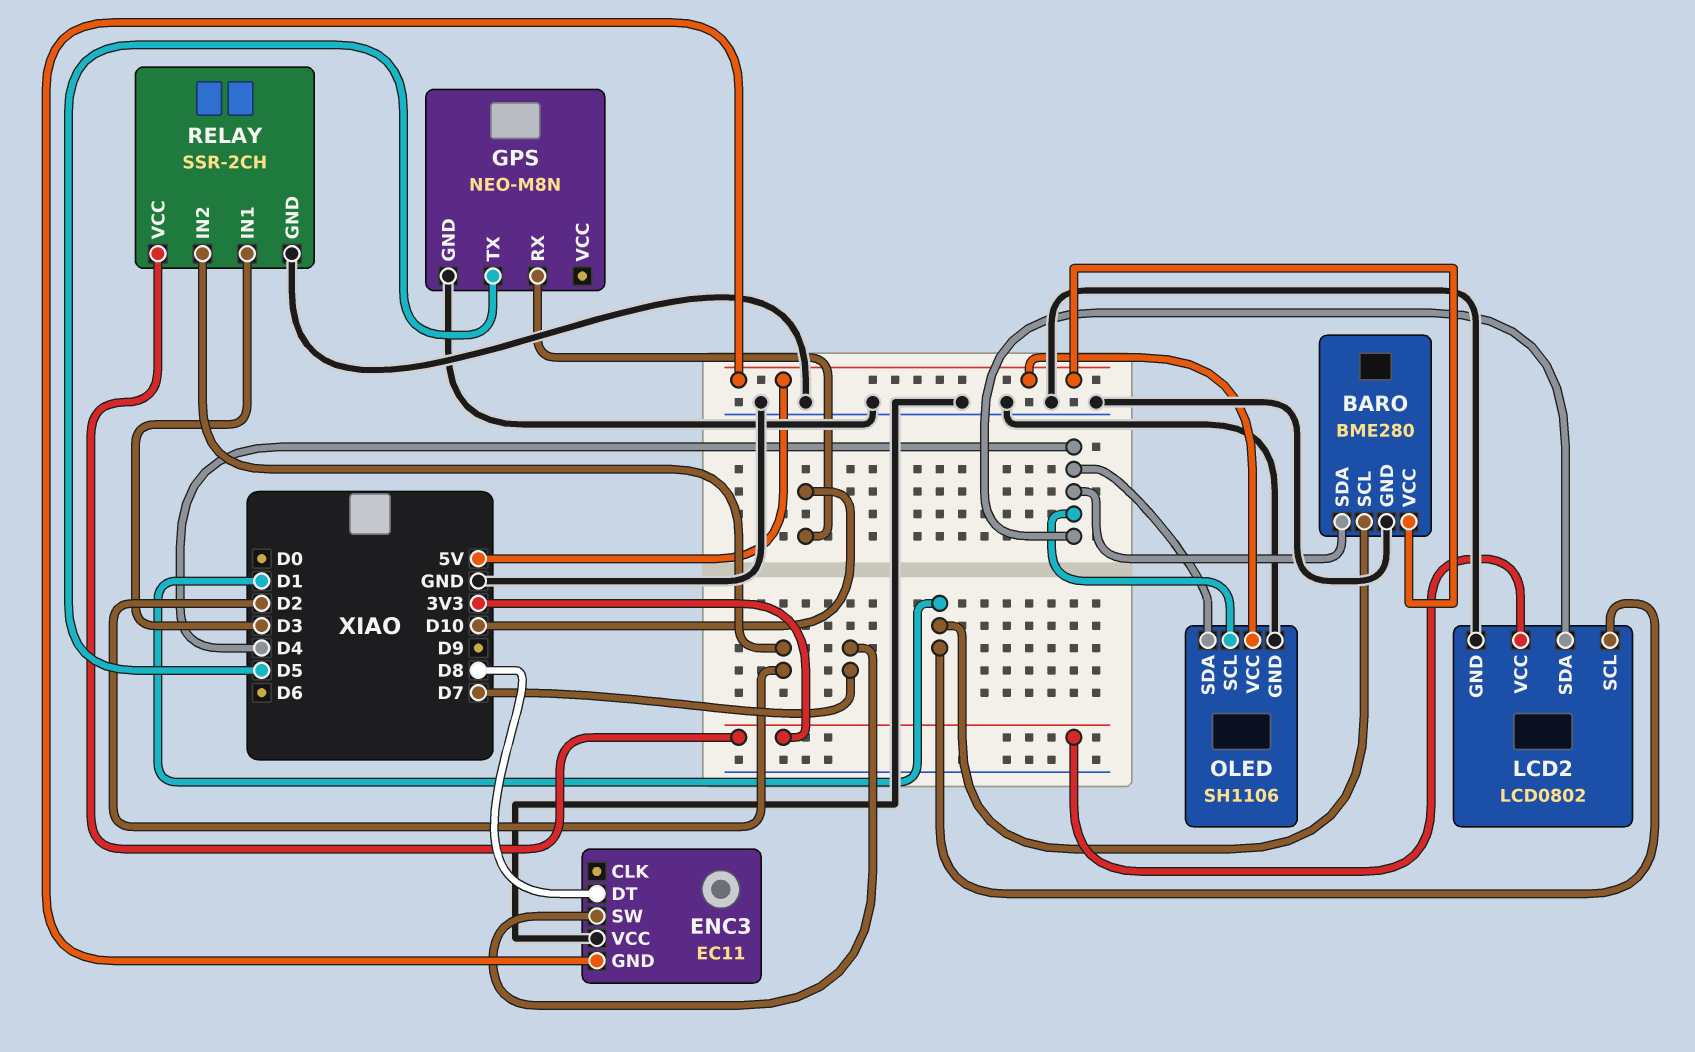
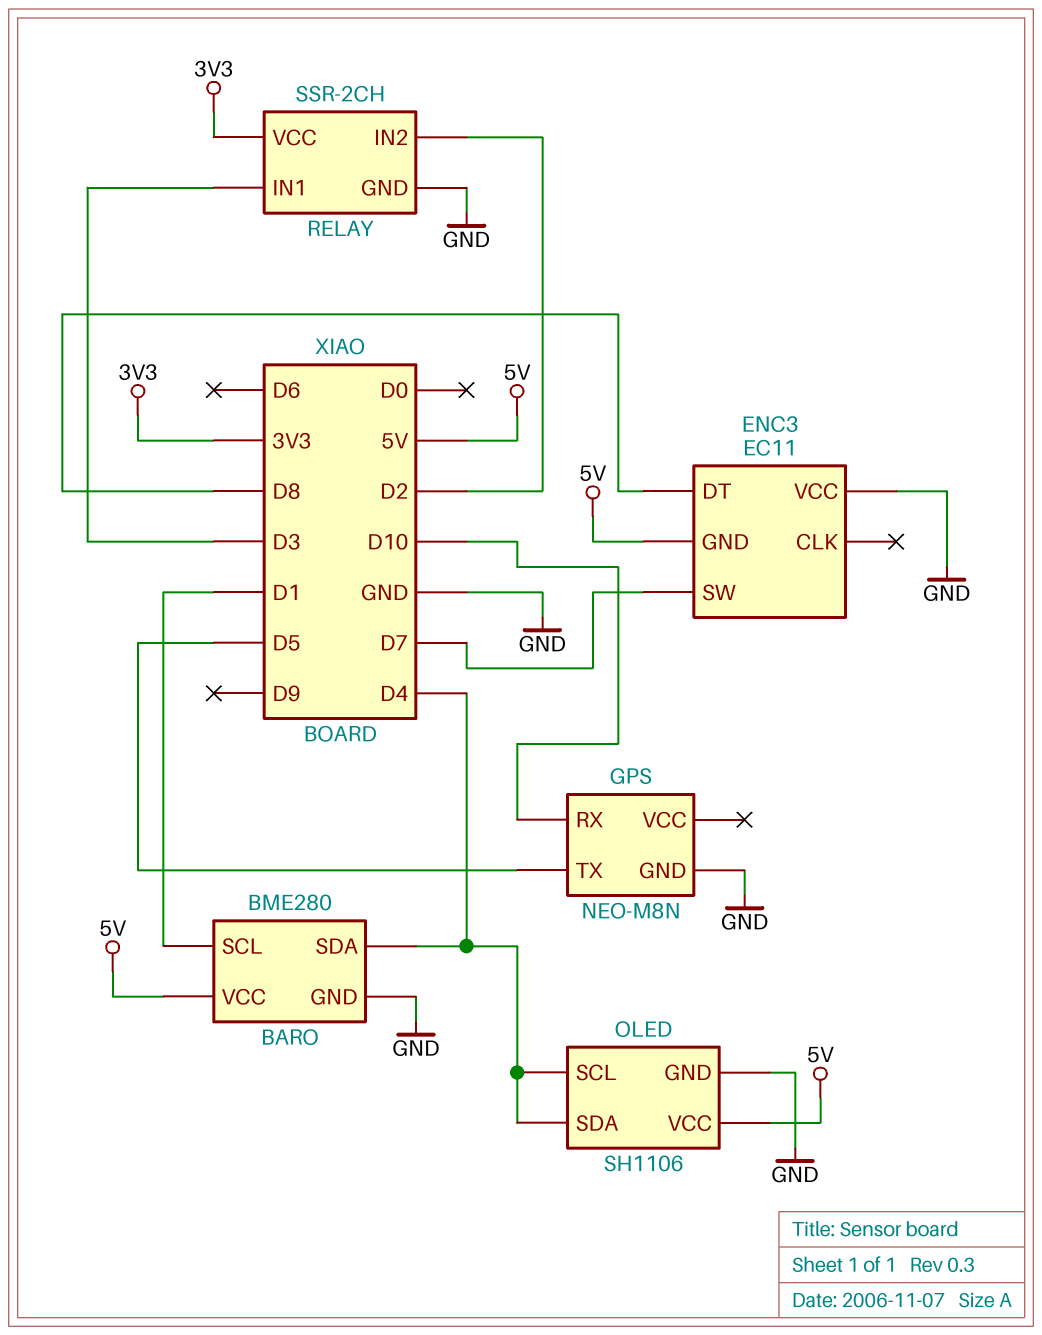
LCD2: LCD0802 -> none
LCD2 pin GND: GND -> none
LCD2 pin SCL: D1 -> none
LCD2 pin SDA: D4 -> none
LCD2 pin VCC: 3V3 -> none

